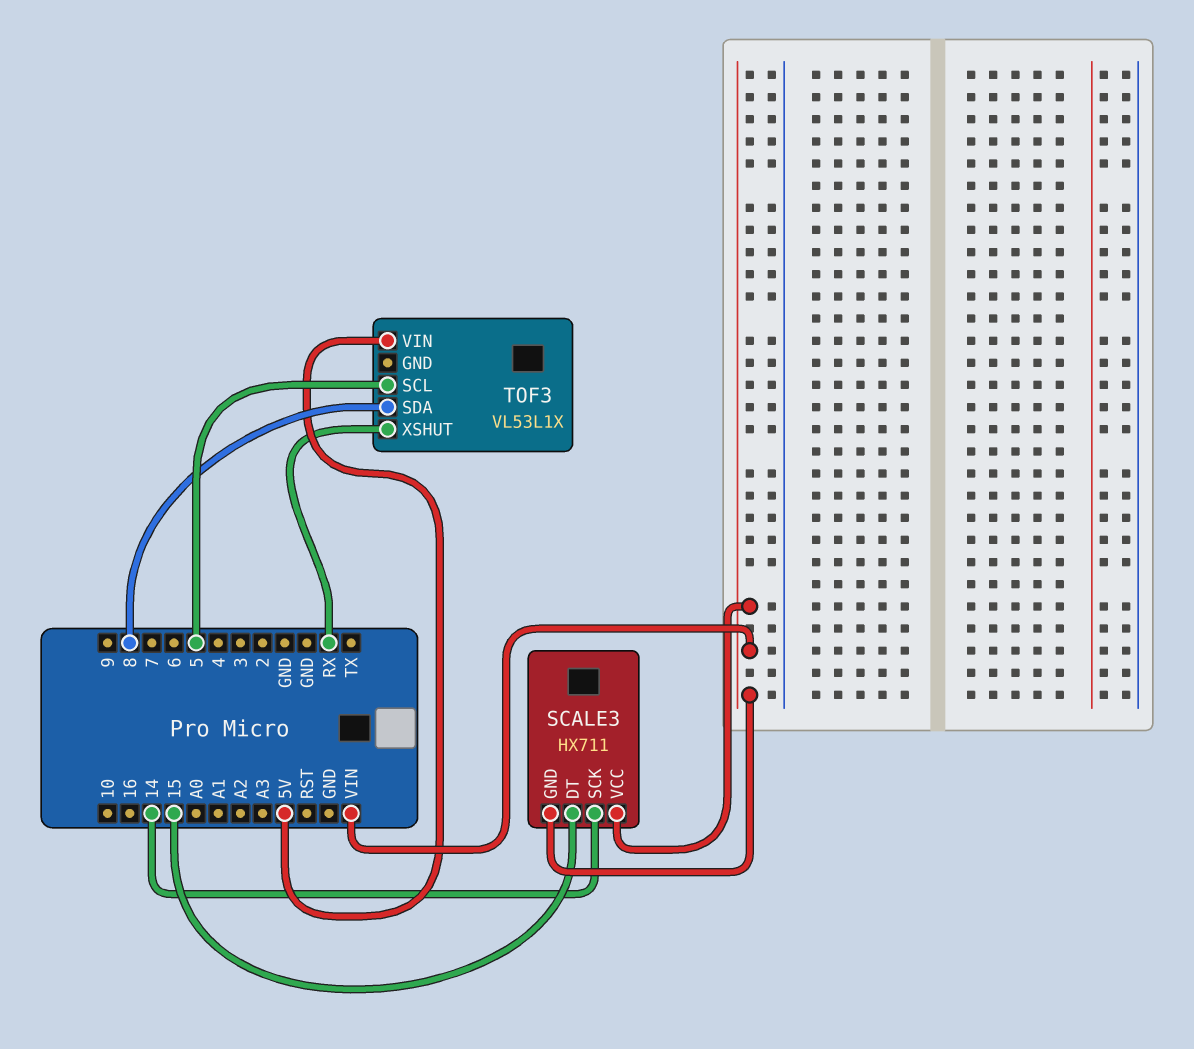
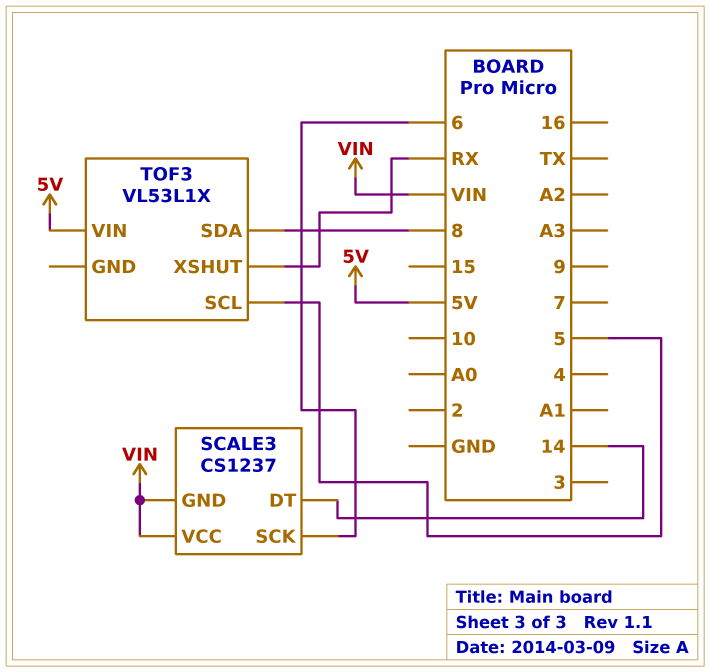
SCALE3: HX711 -> CS1237
SCALE3 pin DT: 15 -> 14
SCALE3 pin SCK: 14 -> 6

